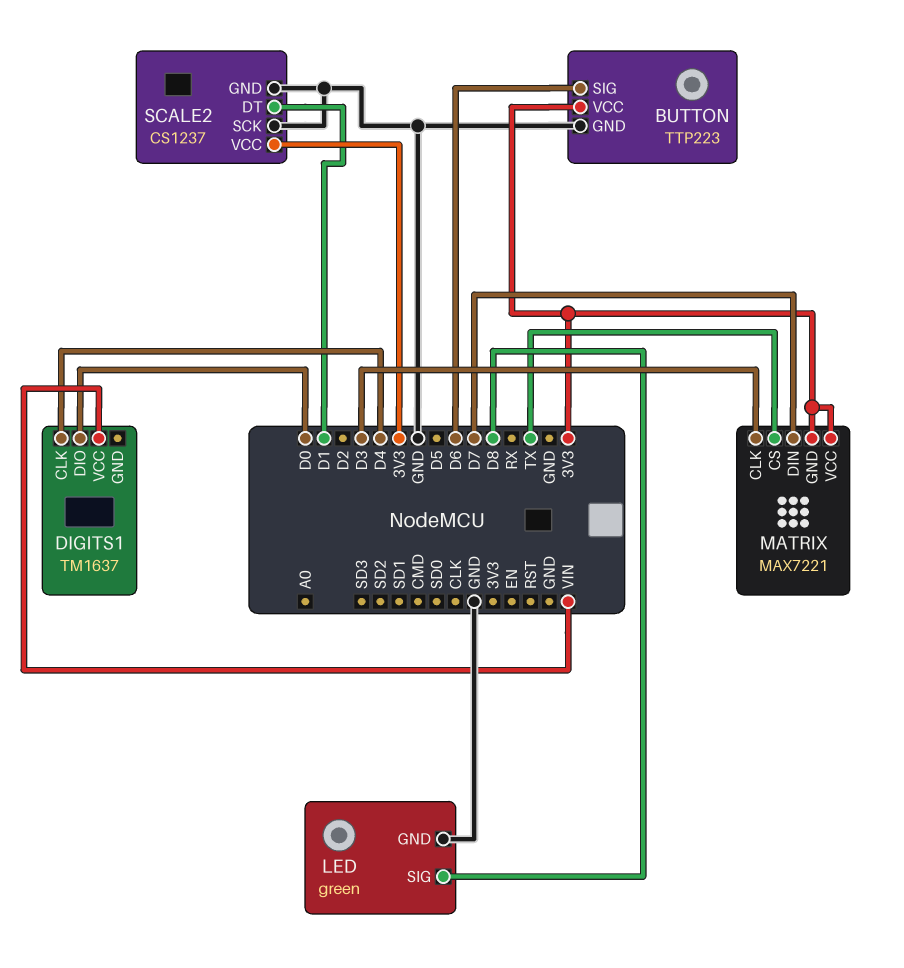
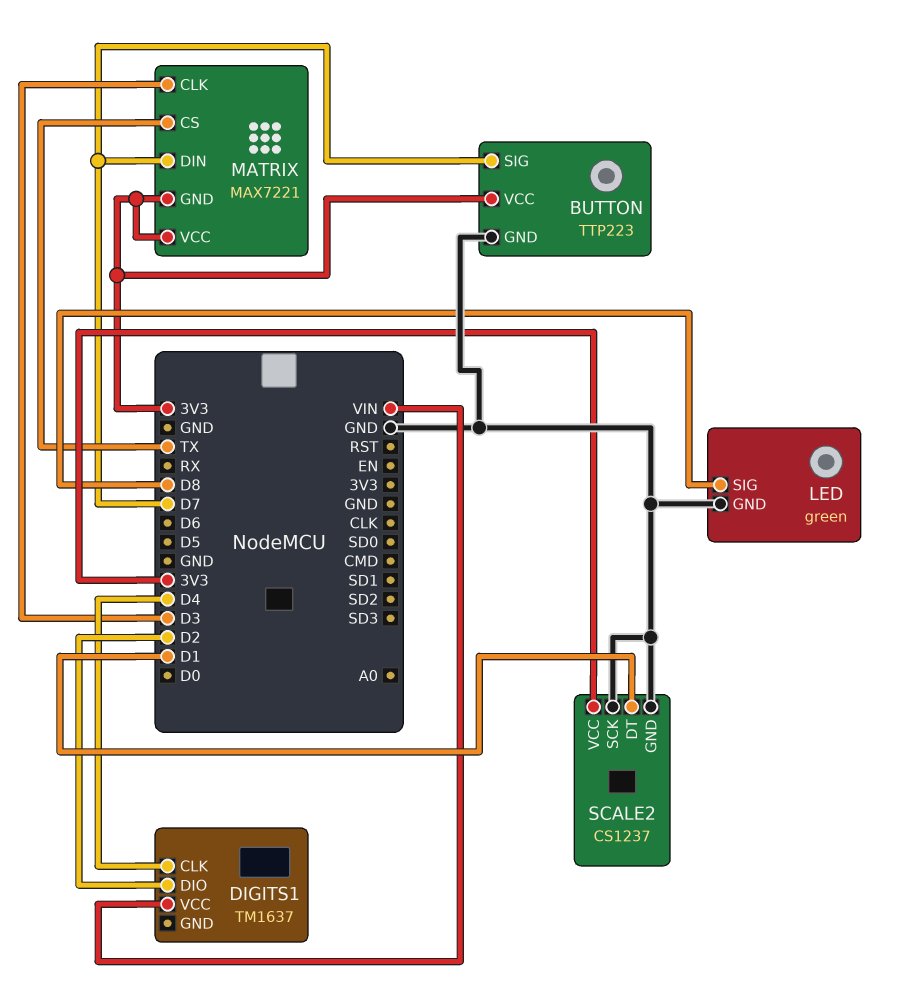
BUTTON pin SIG: D6 -> D7
DIGITS1 pin DIO: D0 -> D2

